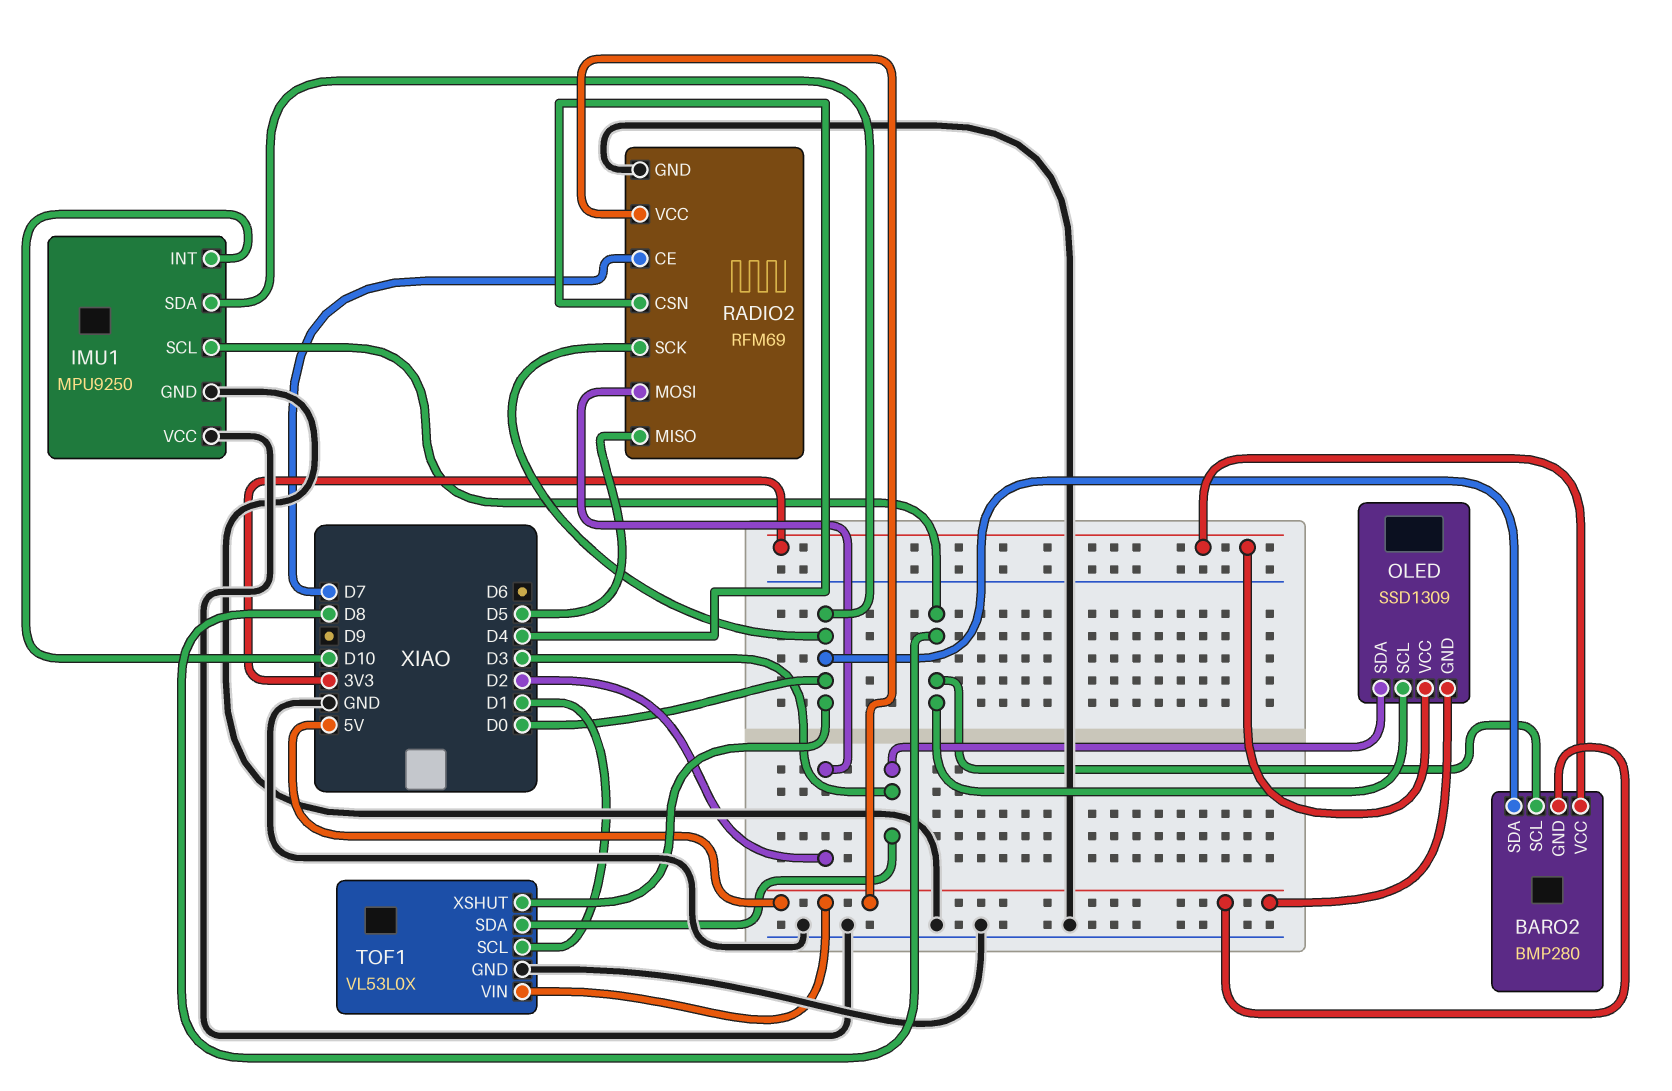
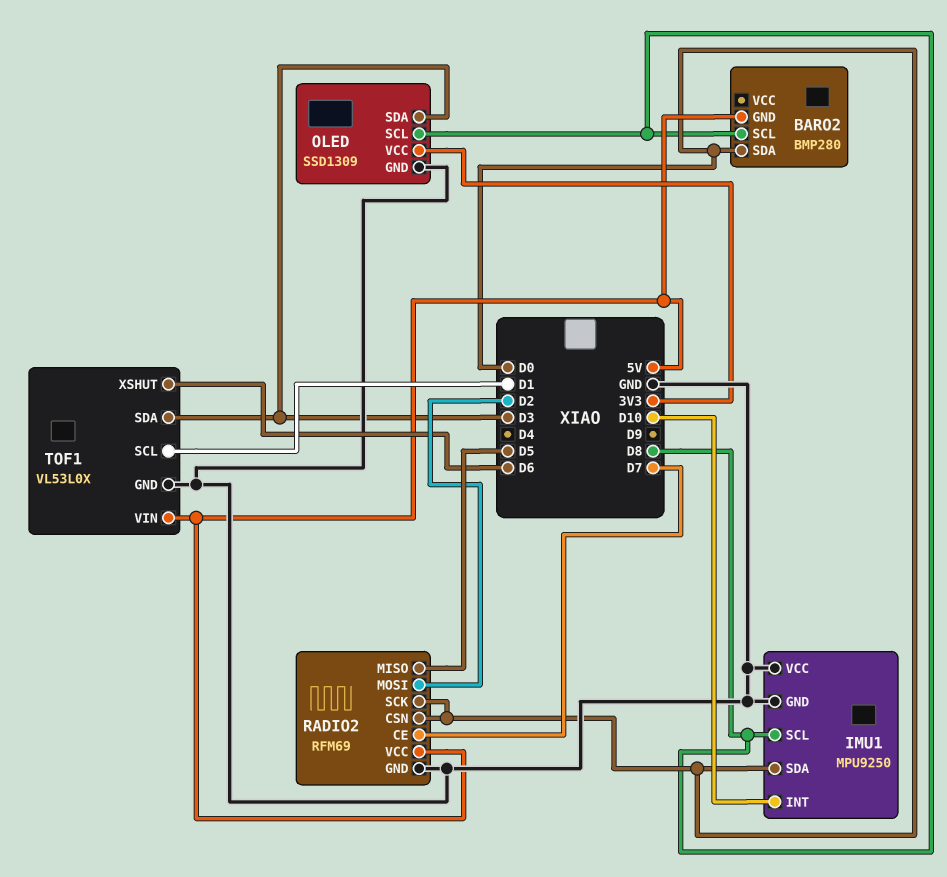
BARO2 pin VCC: 3V3 -> none
OLED pin GND: 5V -> GND
RADIO2 pin CSN: D4 -> D0
TOF1 pin XSHUT: D0 -> D6

